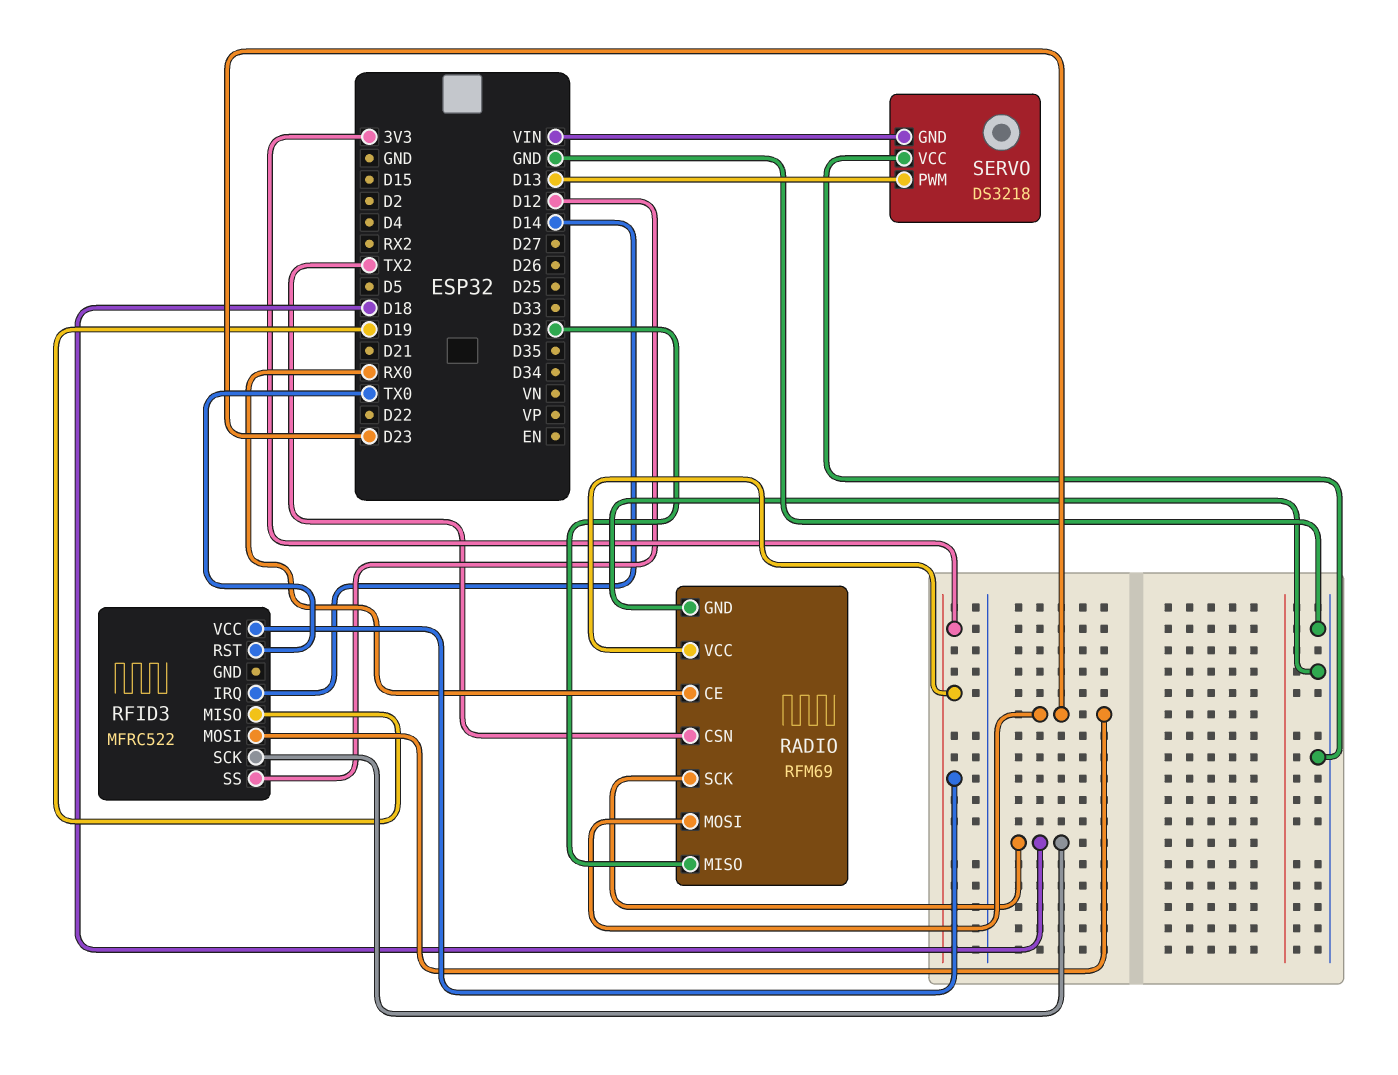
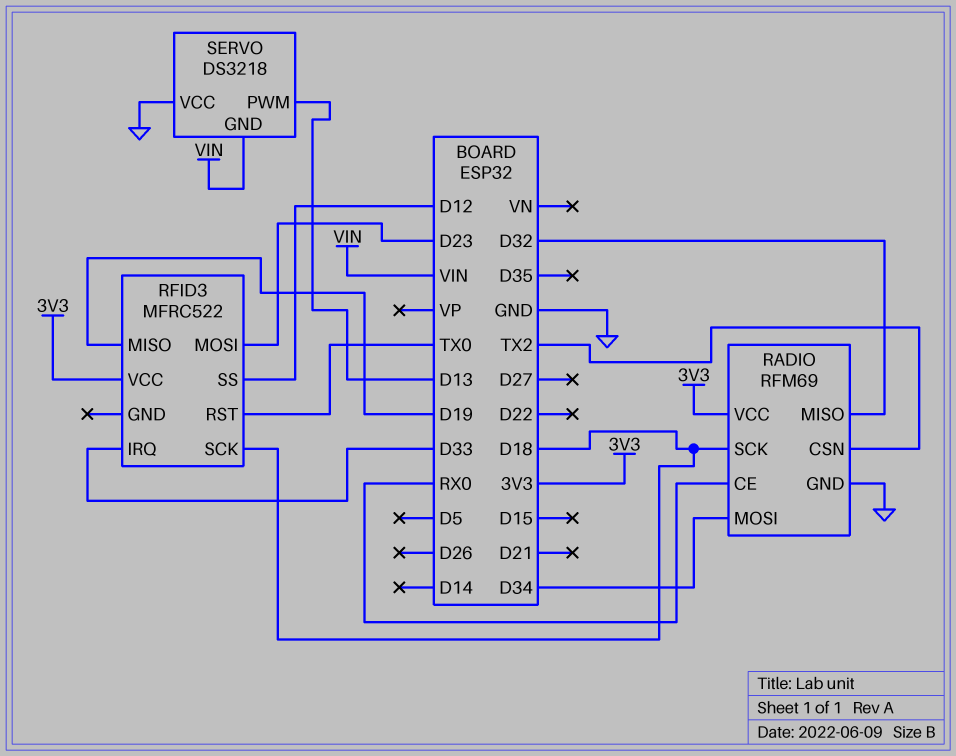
RADIO pin MOSI: D23 -> D34
RFID3 pin IRQ: D14 -> D33

